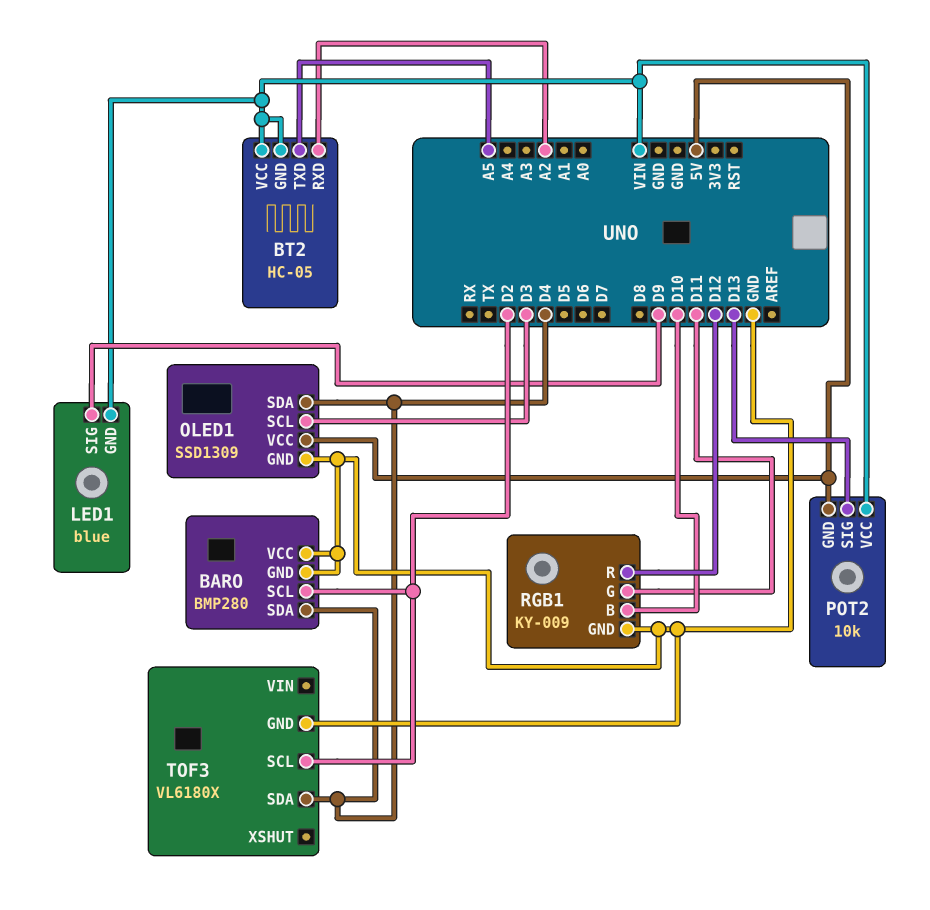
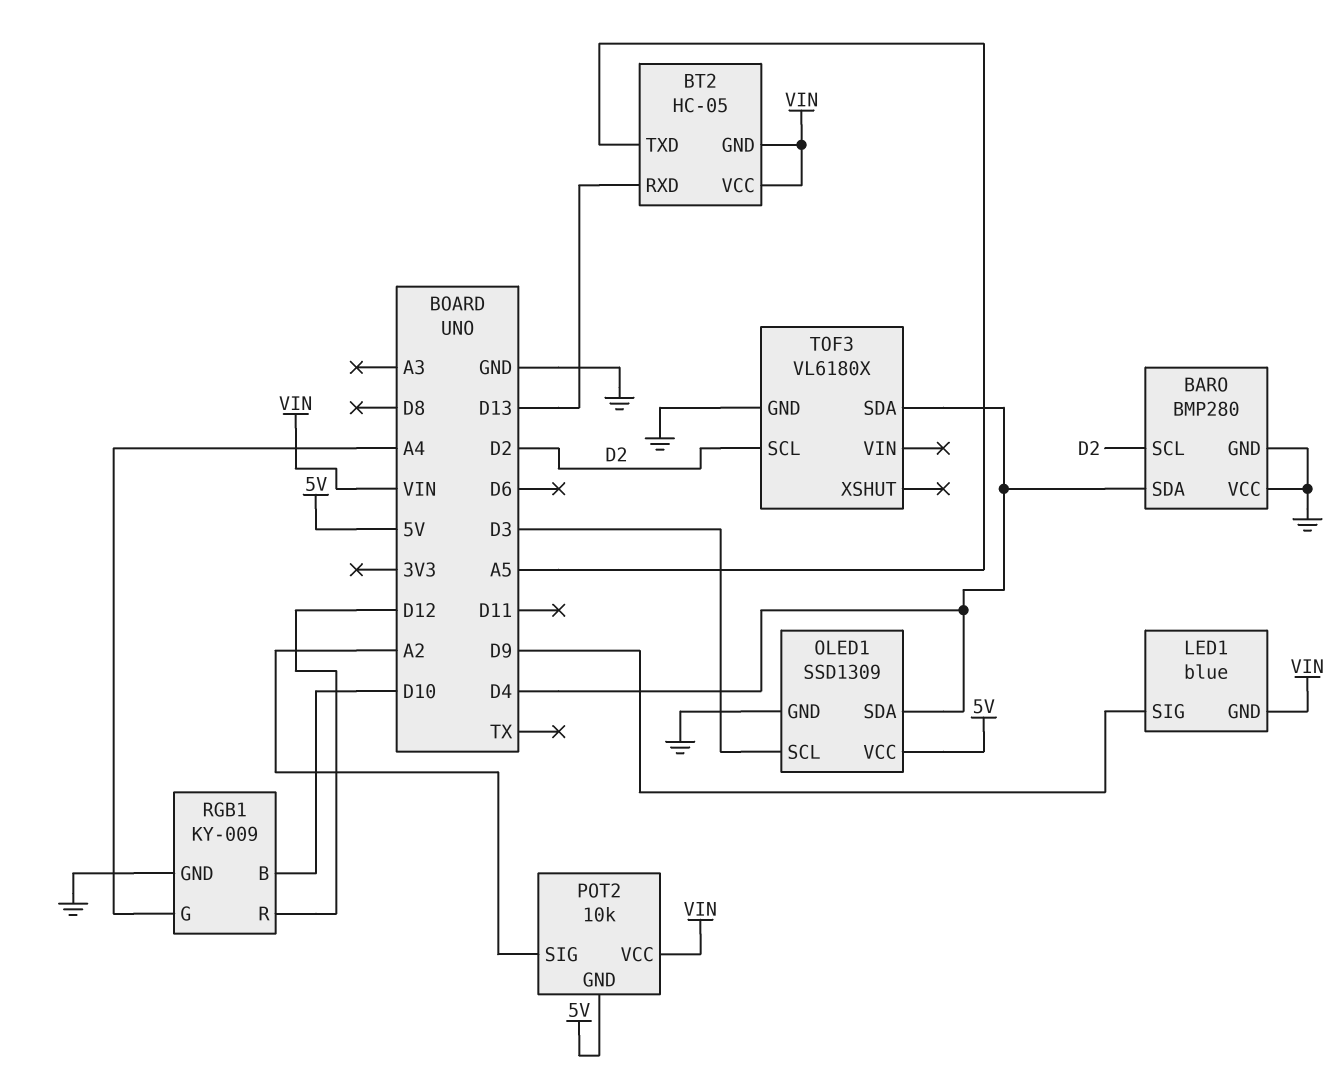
BT2 pin RXD: A2 -> D13
POT2 pin SIG: D13 -> A2
RGB1 pin G: D11 -> A4

